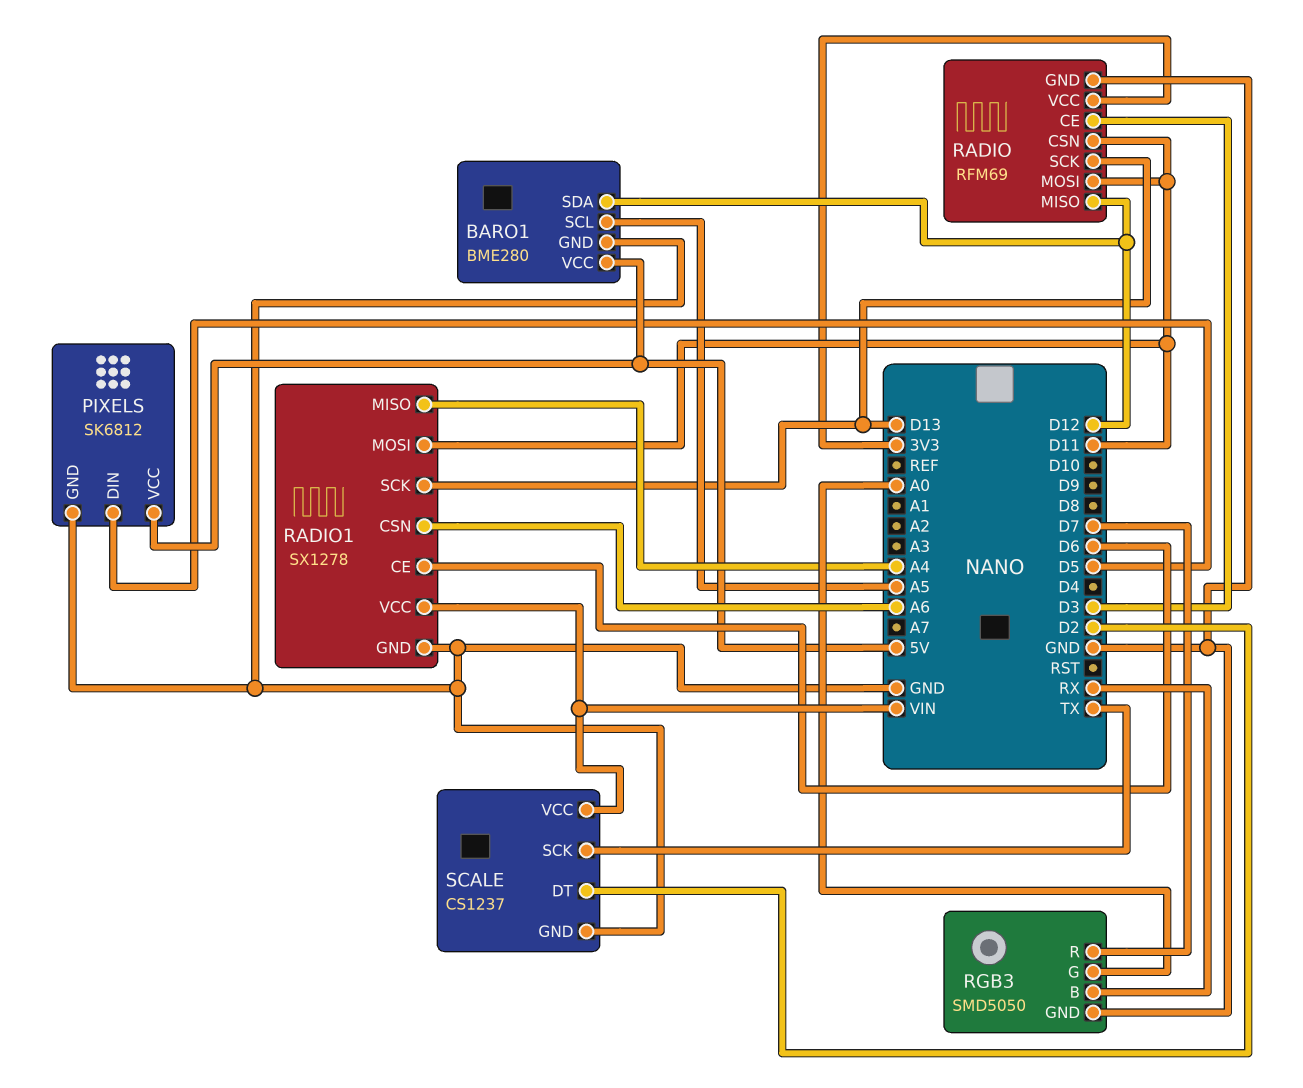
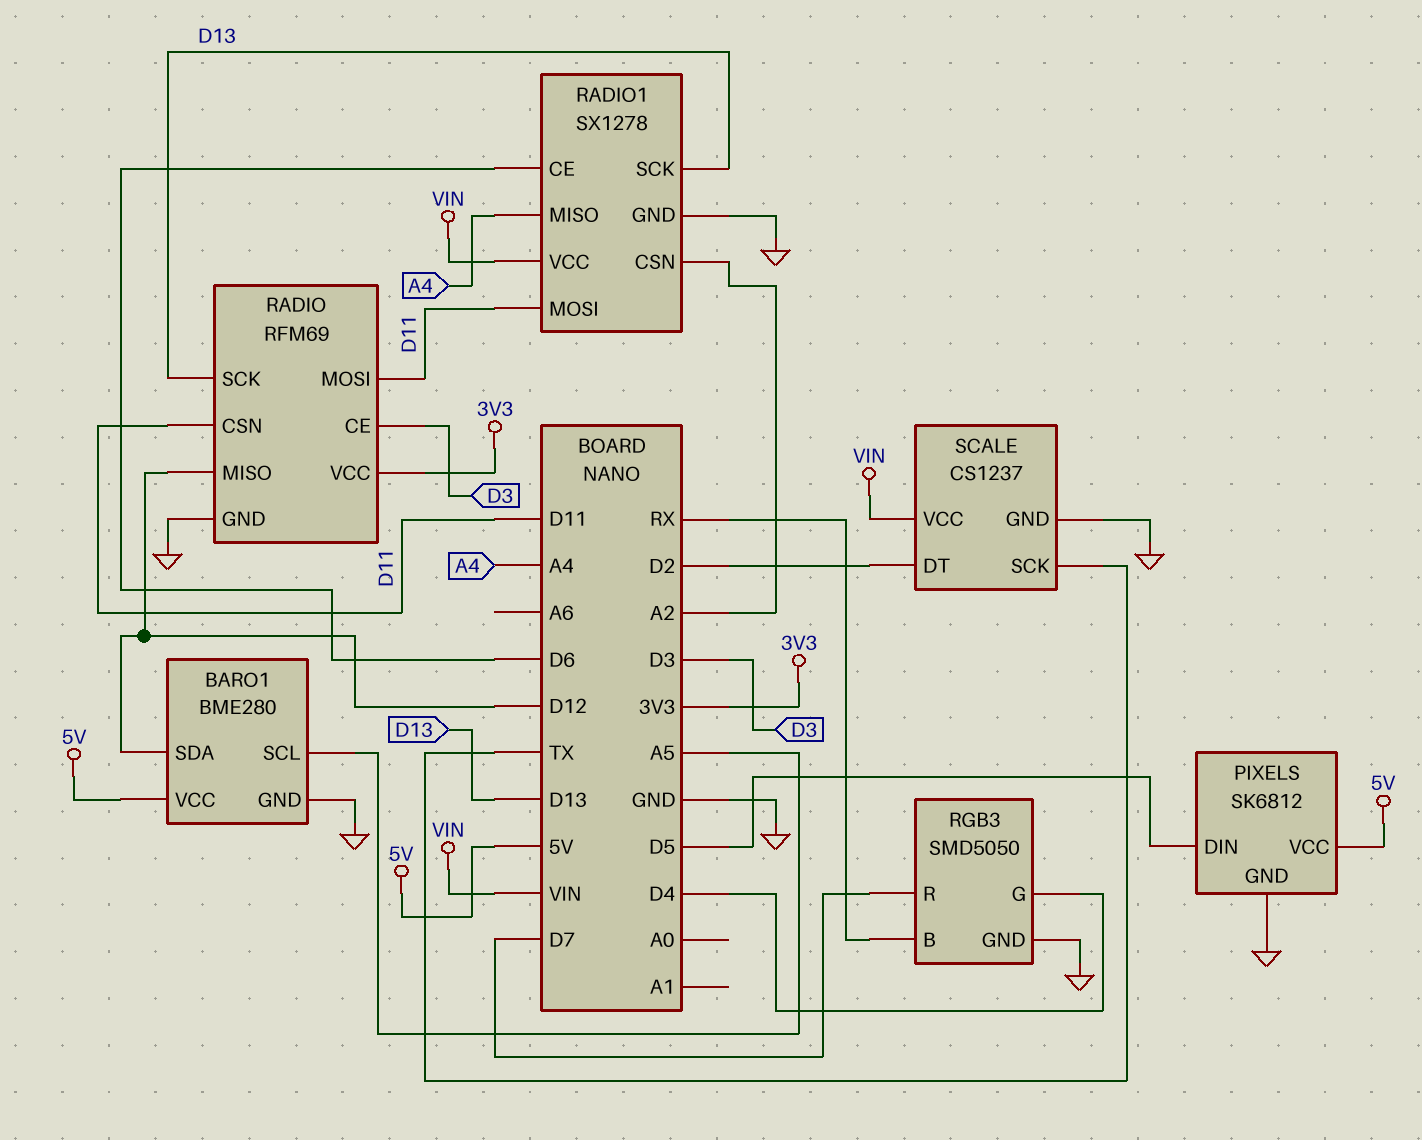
RADIO1 pin CSN: A6 -> A2
RGB3 pin G: A0 -> D4

